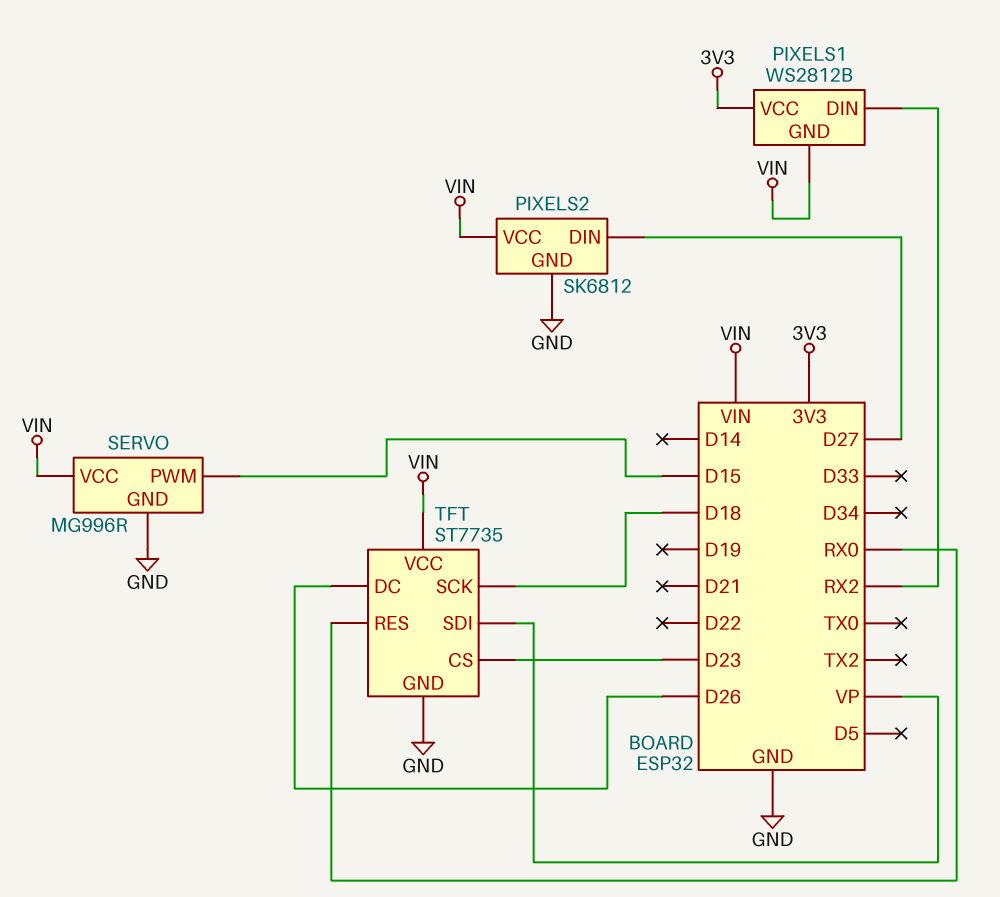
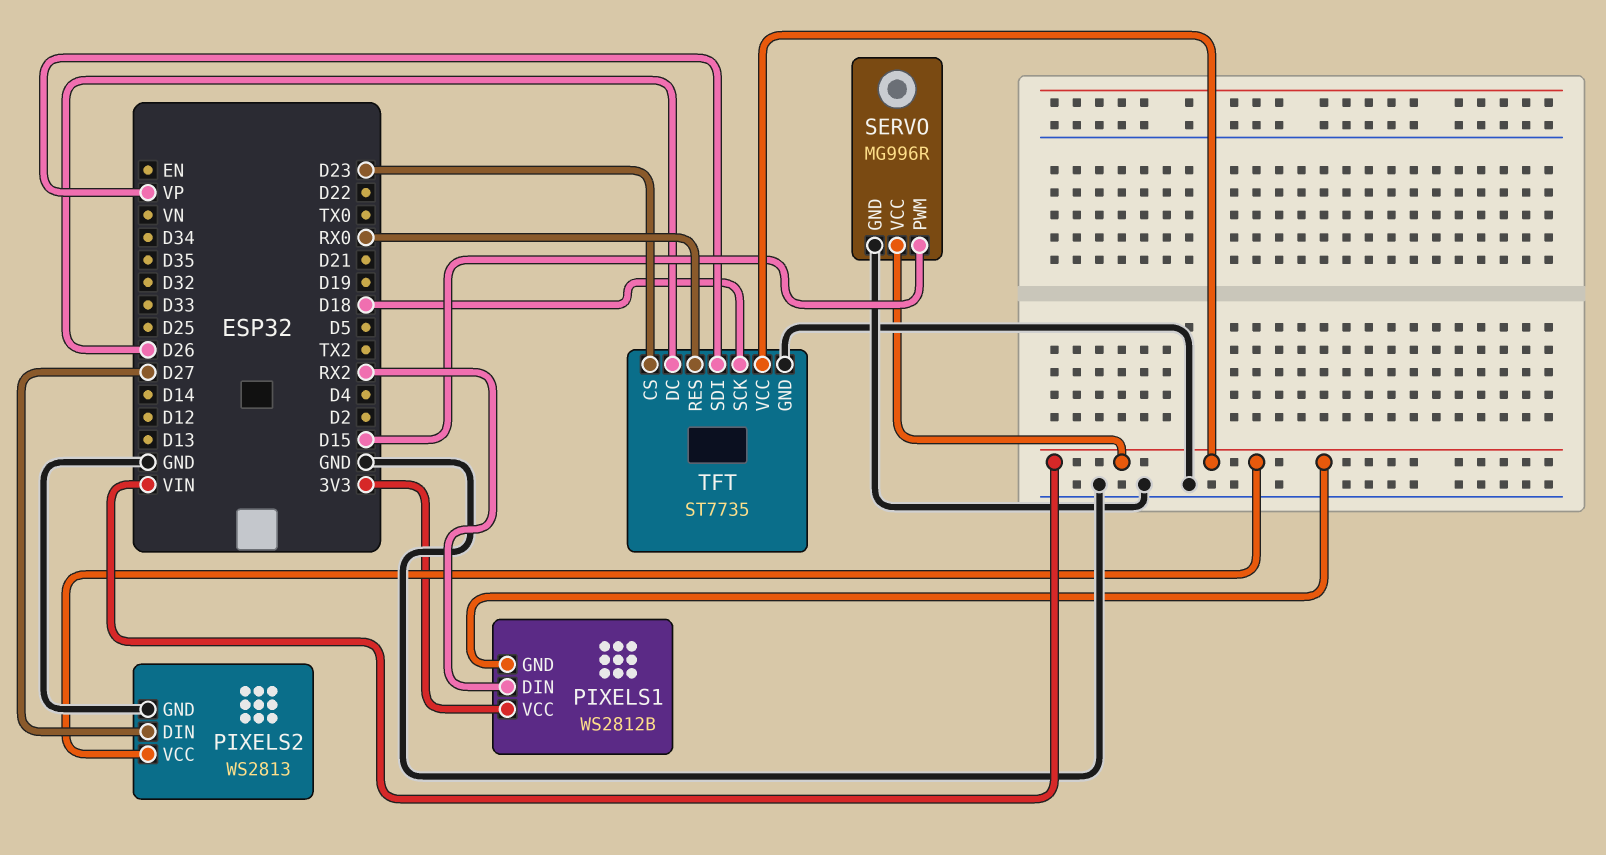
PIXELS2: SK6812 -> WS2813

